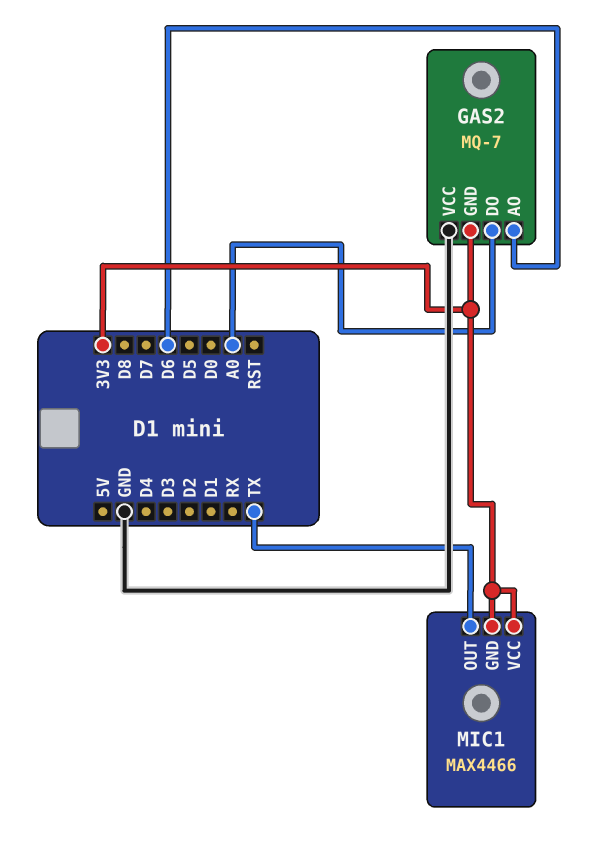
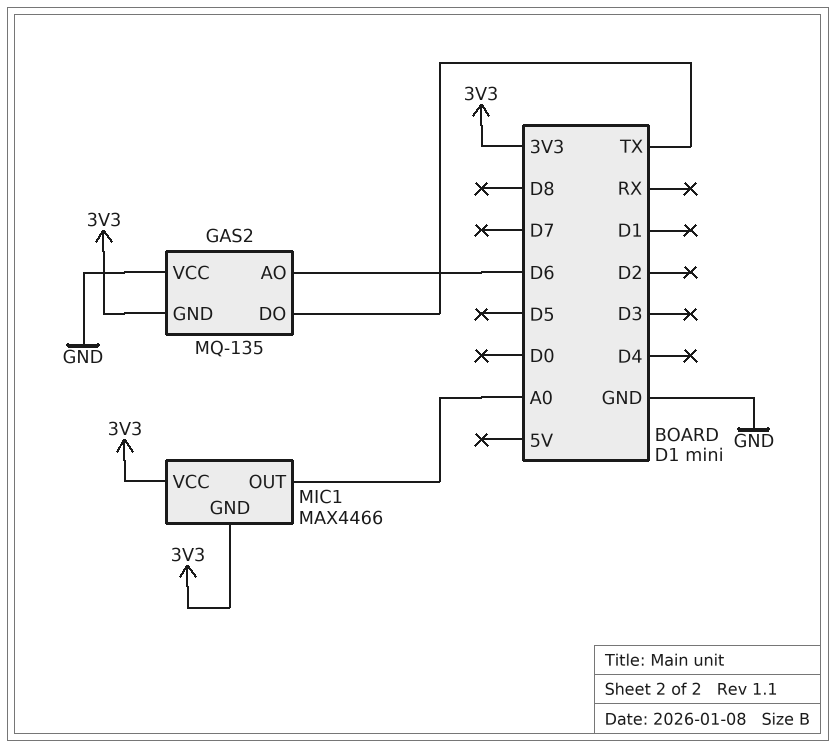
GAS2: MQ-7 -> MQ-135
GAS2 pin DO: A0 -> TX
MIC1 pin OUT: TX -> A0

